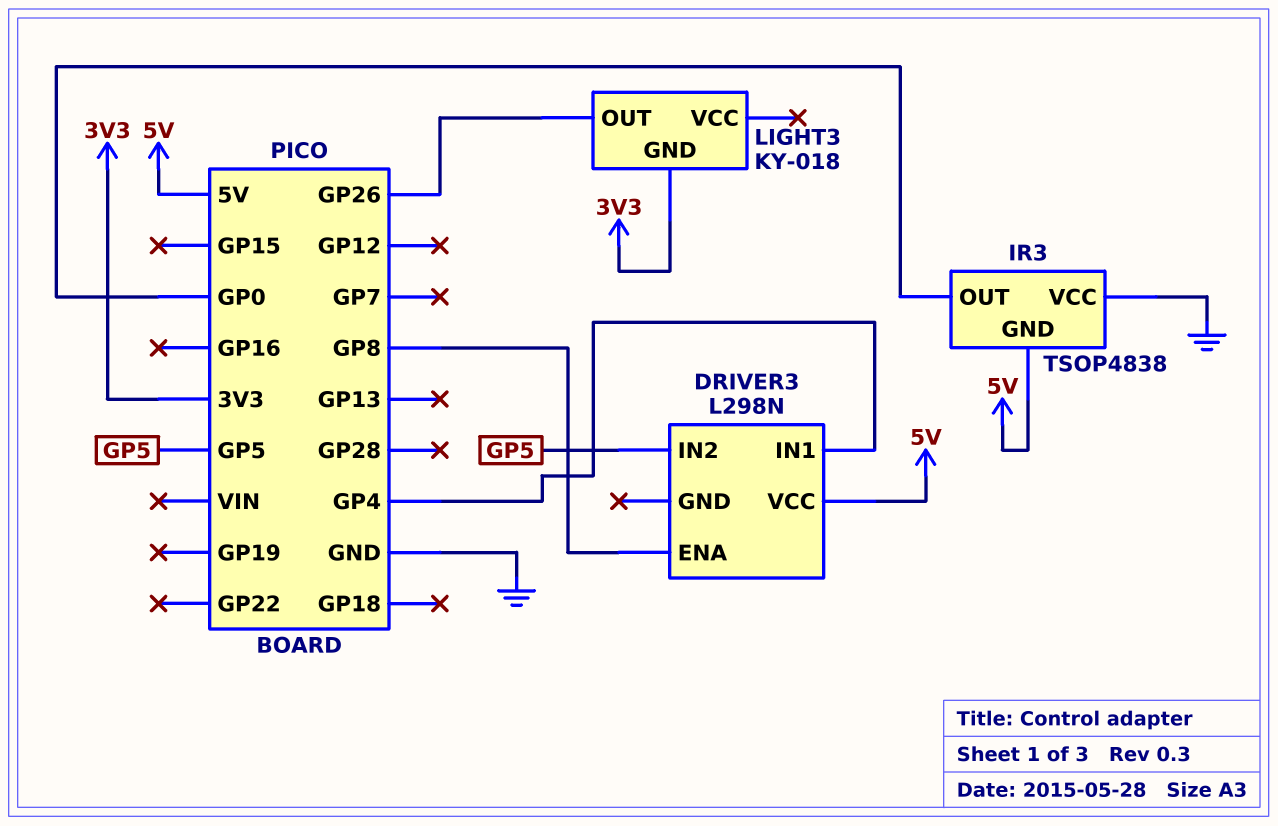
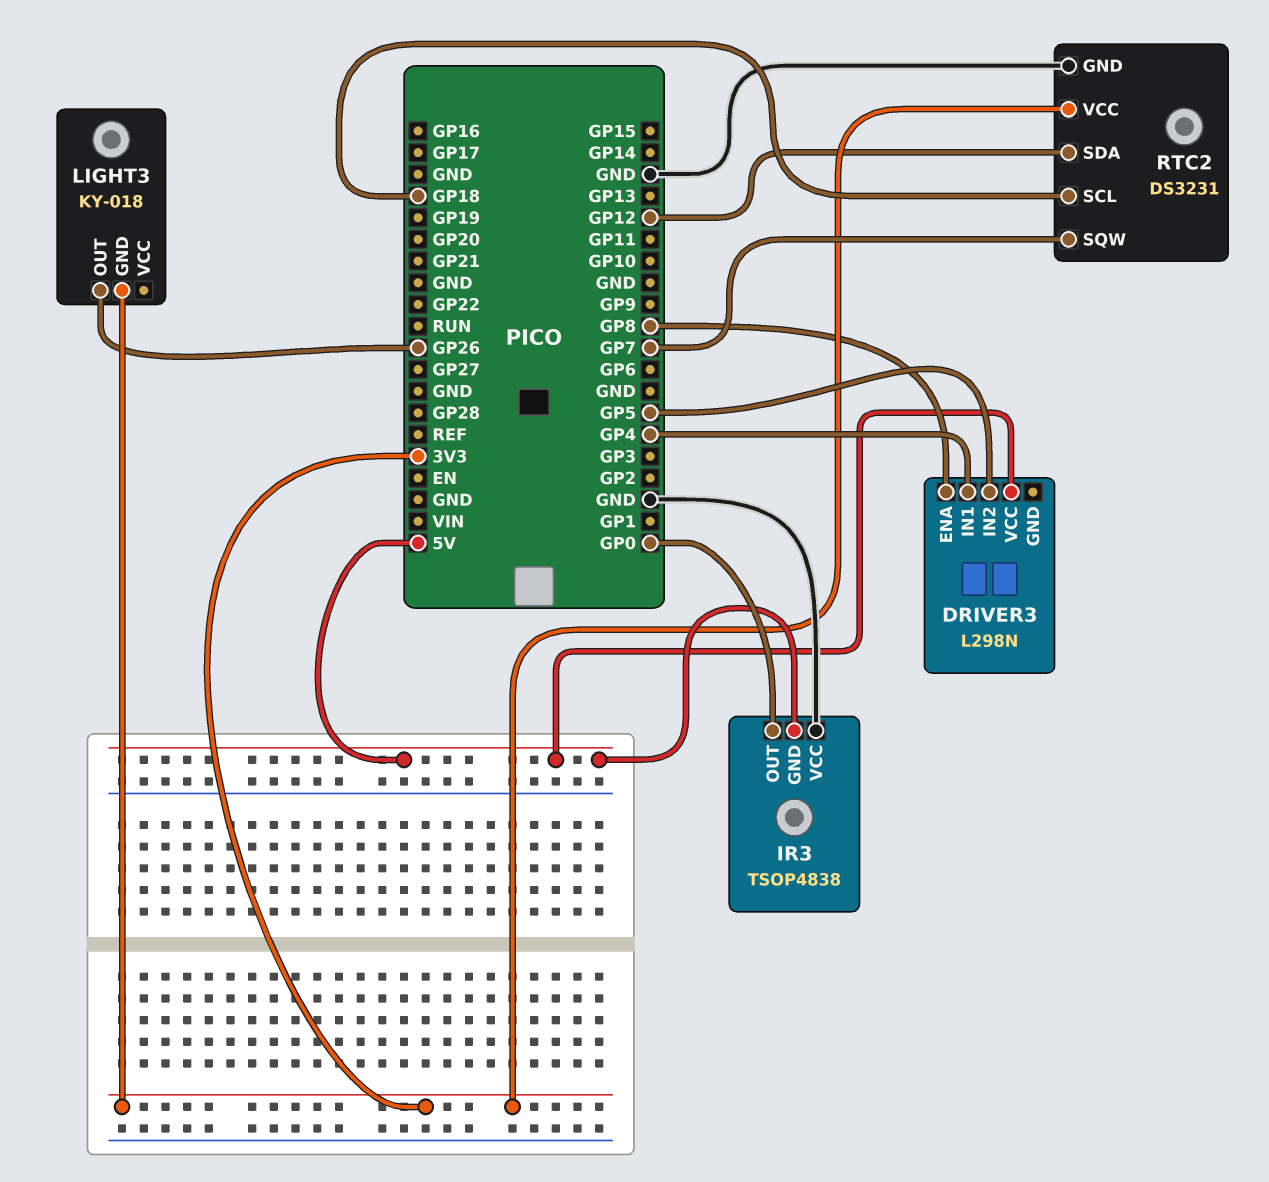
RTC2: none -> DS3231
RTC2 pin GND: none -> GND
RTC2 pin SCL: none -> GP18
RTC2 pin SDA: none -> GP12
RTC2 pin SQW: none -> GP7
RTC2 pin VCC: none -> 3V3

